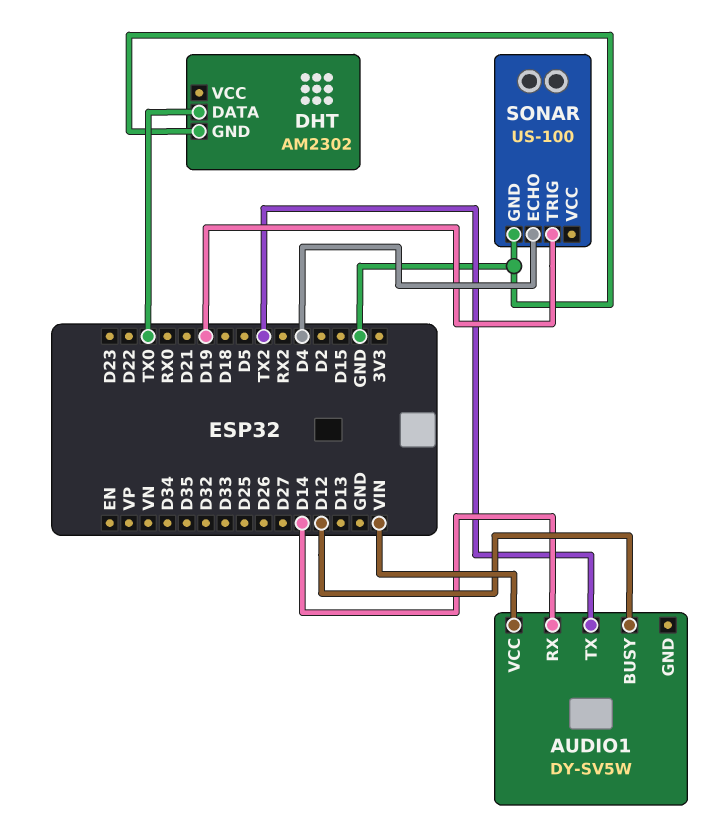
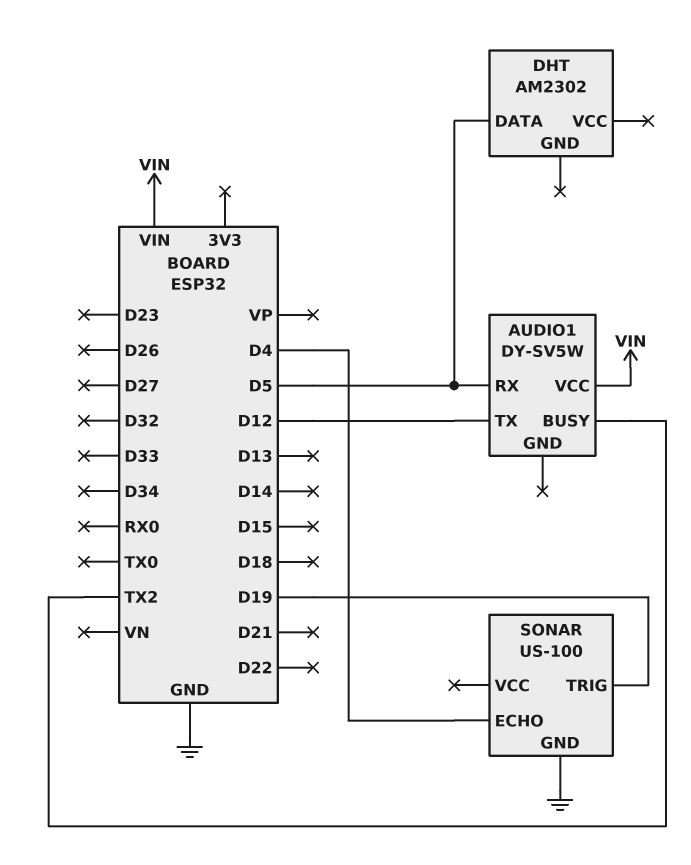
AUDIO1 pin BUSY: D12 -> TX2
AUDIO1 pin RX: D14 -> D5
AUDIO1 pin TX: TX2 -> D12
DHT pin DATA: TX0 -> D5
DHT pin GND: GND -> none

